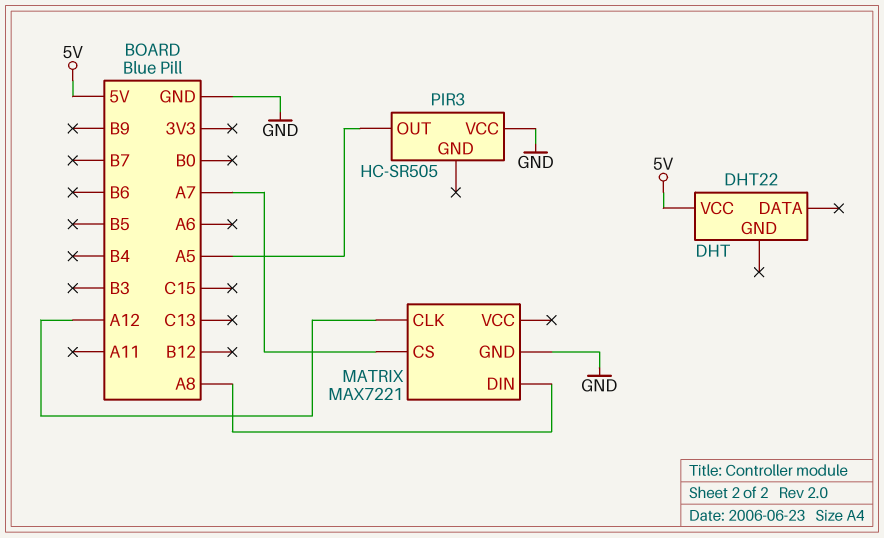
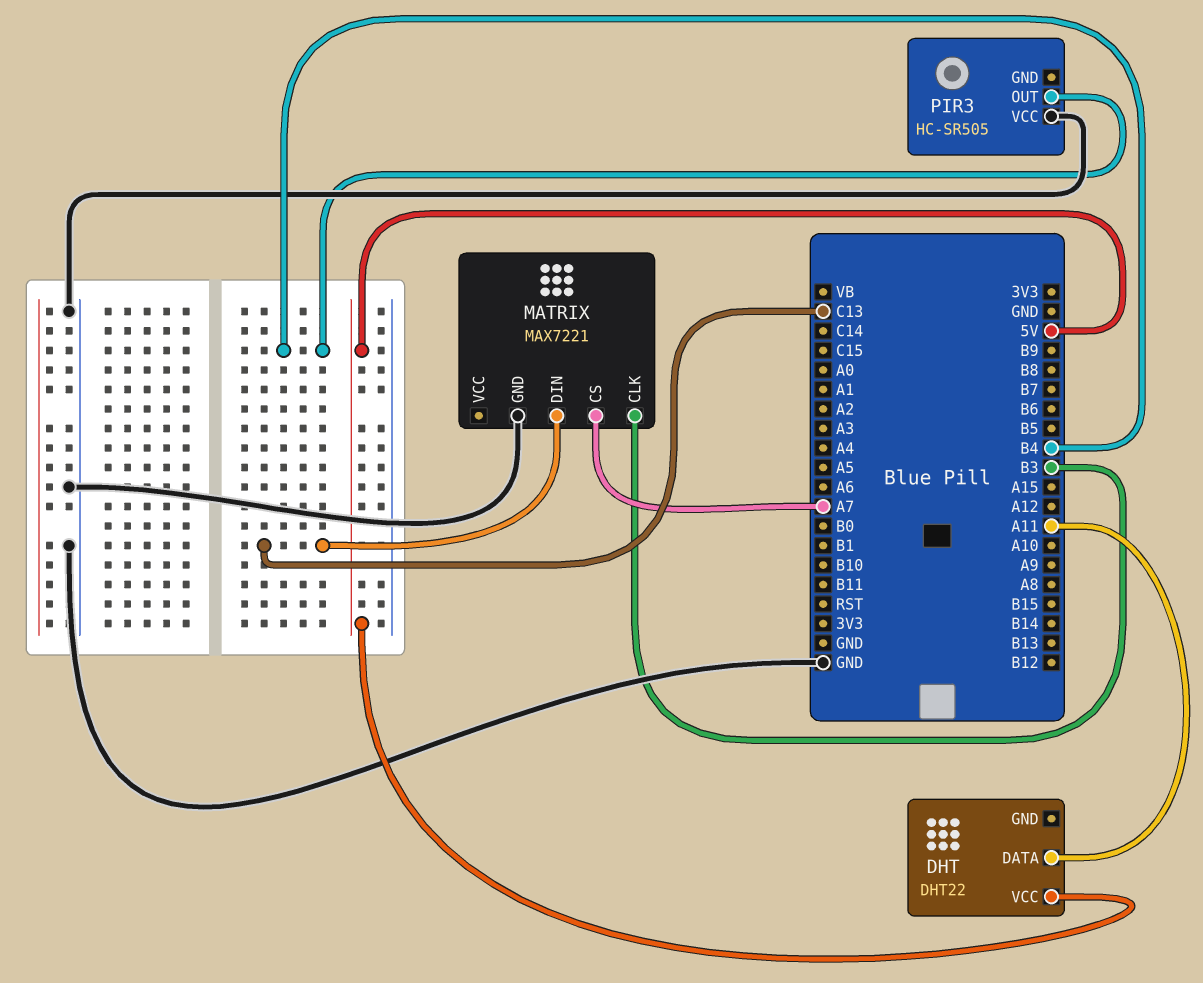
DHT pin DATA: none -> A11
MATRIX pin CLK: A12 -> B3
MATRIX pin DIN: A8 -> C13
PIR3 pin OUT: A5 -> B4

